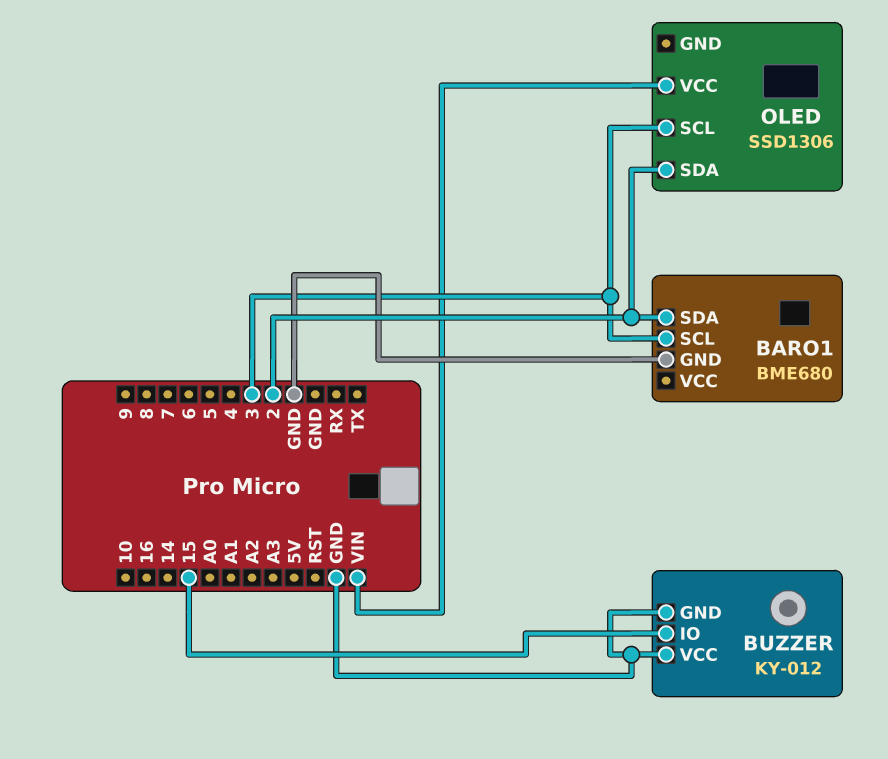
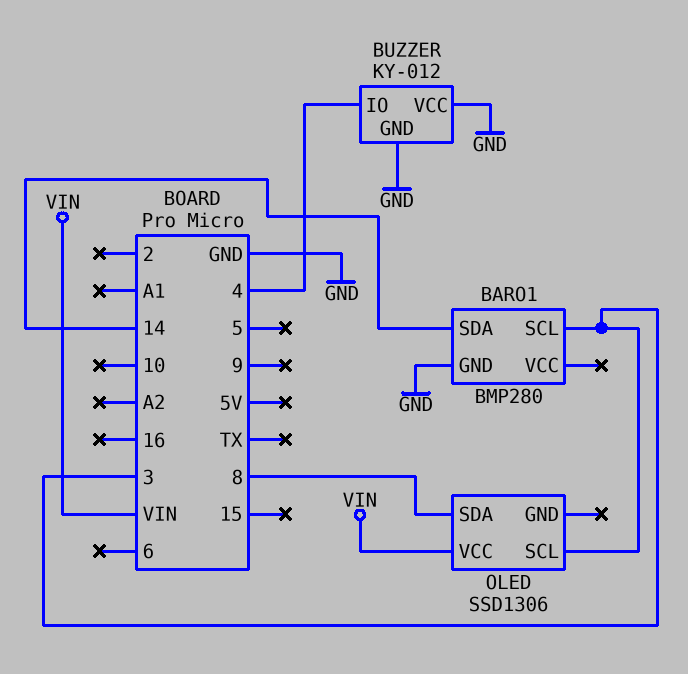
BARO1: BME680 -> BMP280
BARO1 pin SDA: 2 -> 14
BUZZER pin IO: 15 -> 4
OLED pin SDA: 2 -> 8

